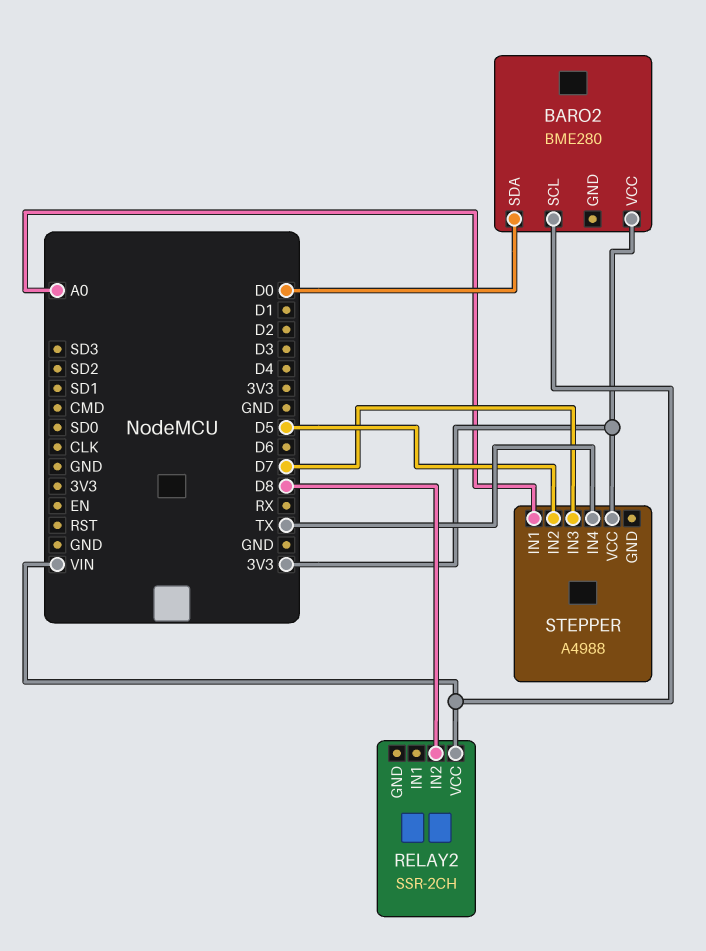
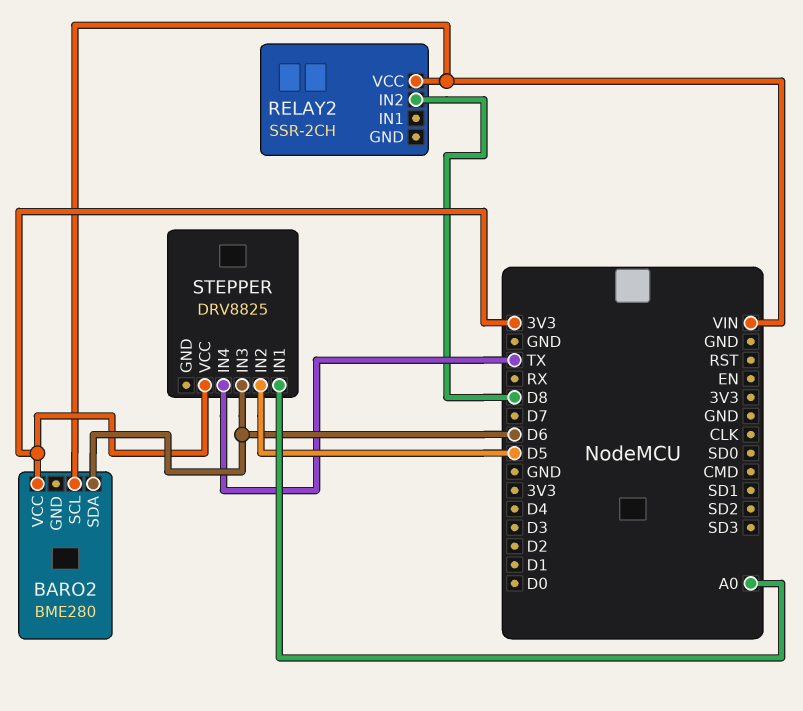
BARO2 pin SDA: D0 -> D6
STEPPER: A4988 -> DRV8825
STEPPER pin IN3: D7 -> D6

